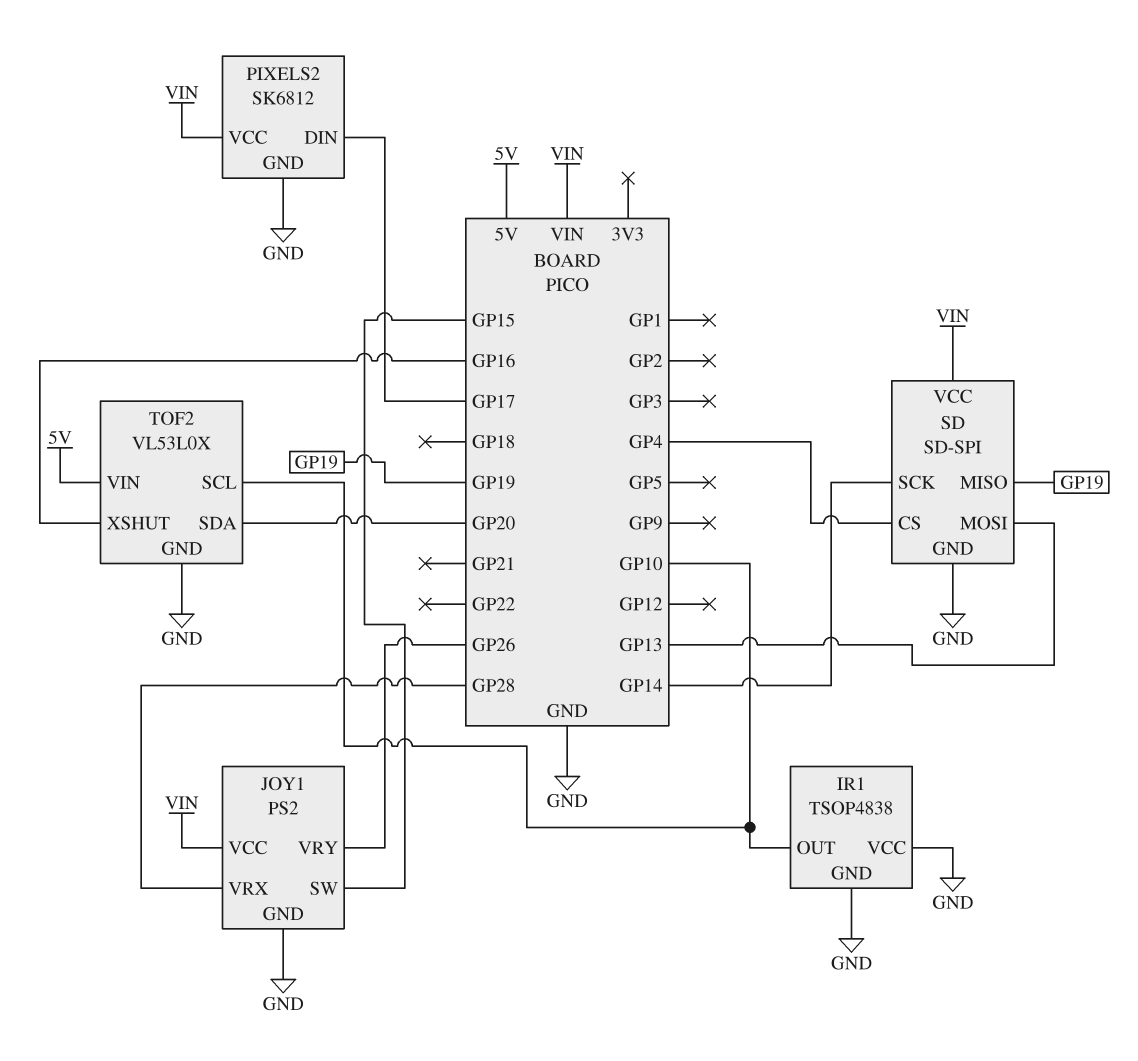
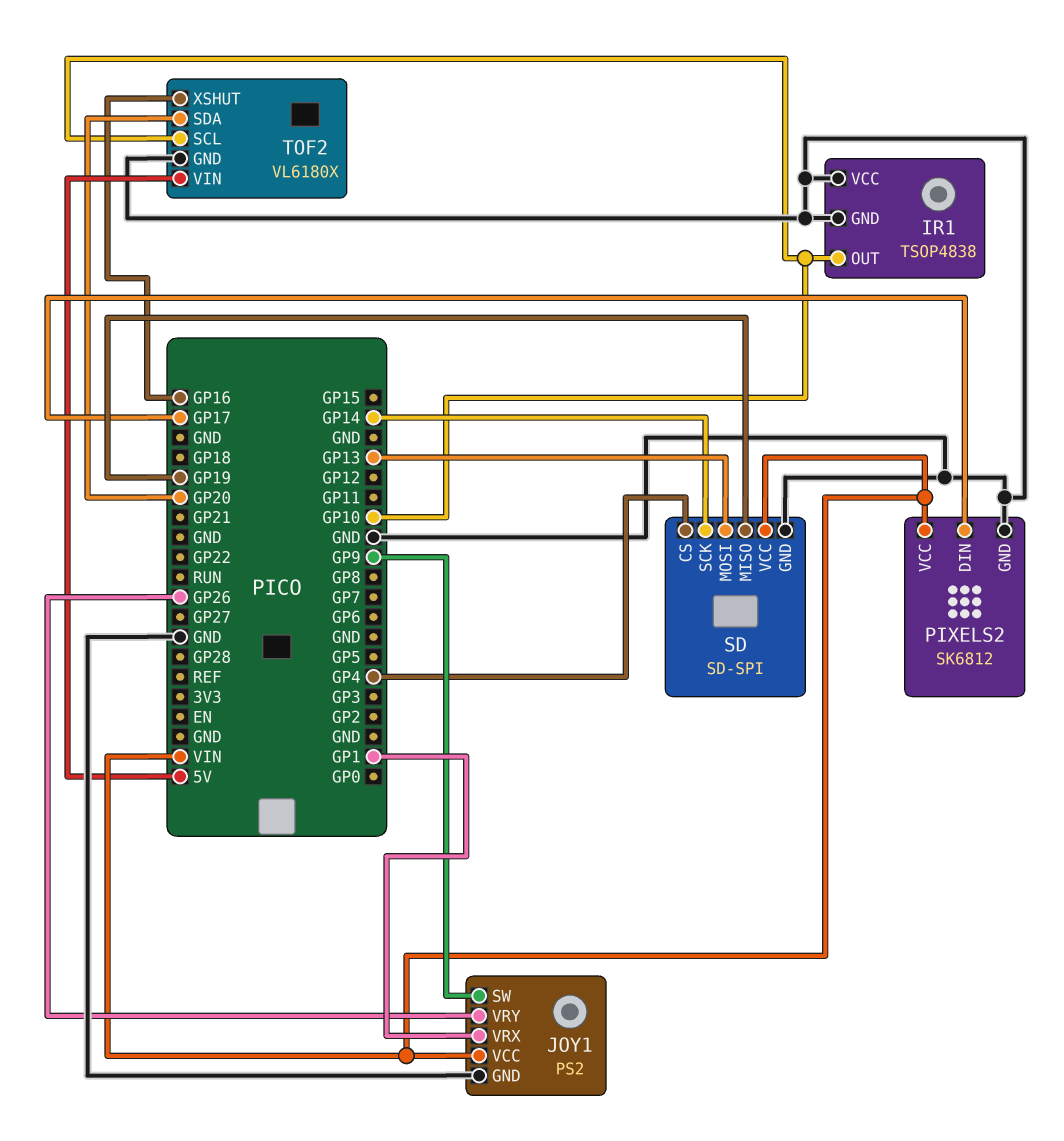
JOY1 pin SW: GP15 -> GP9
JOY1 pin VRX: GP28 -> GP1
TOF2: VL53L0X -> VL6180X

